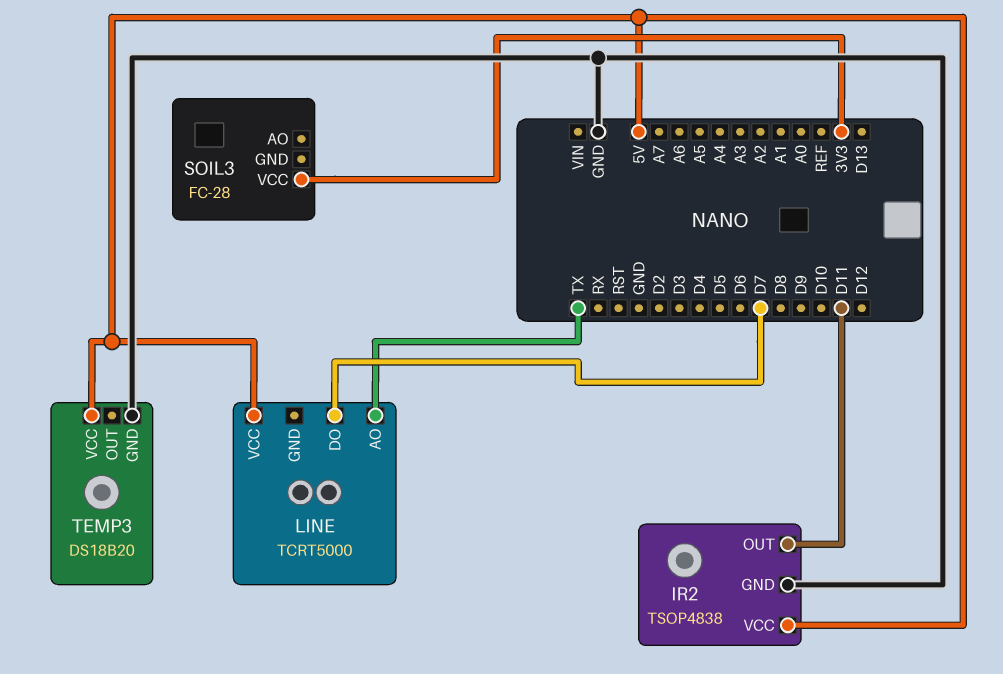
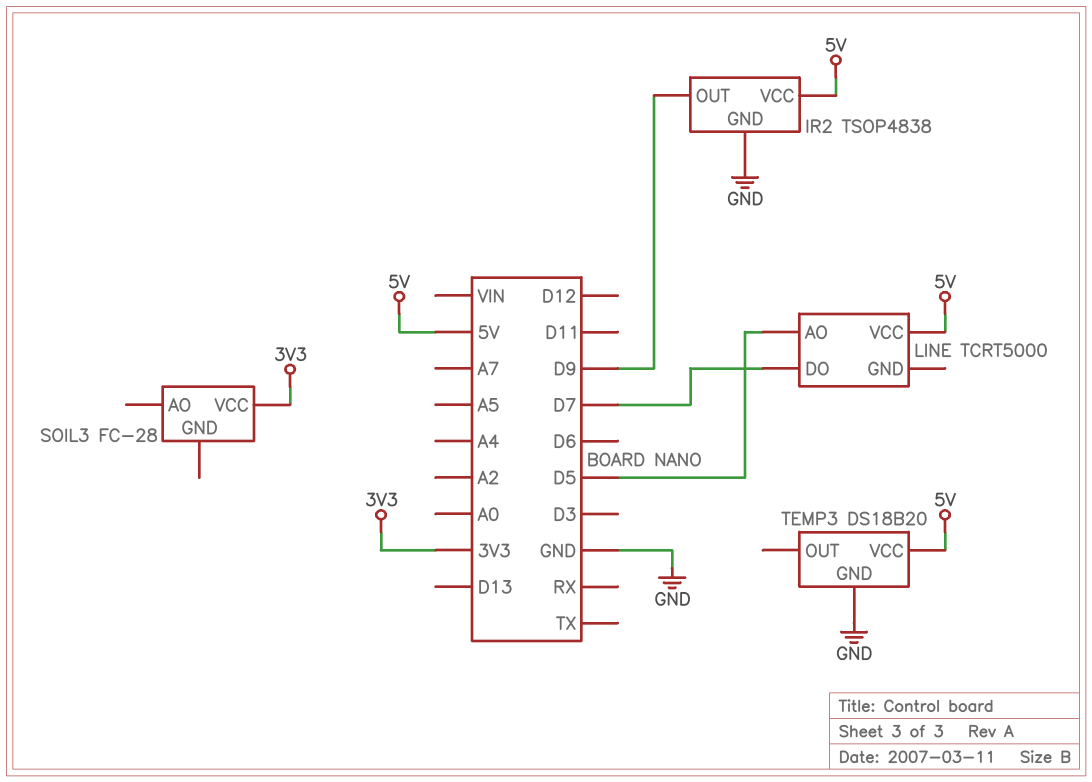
IR2 pin OUT: D11 -> D9
LINE pin AO: TX -> D5

